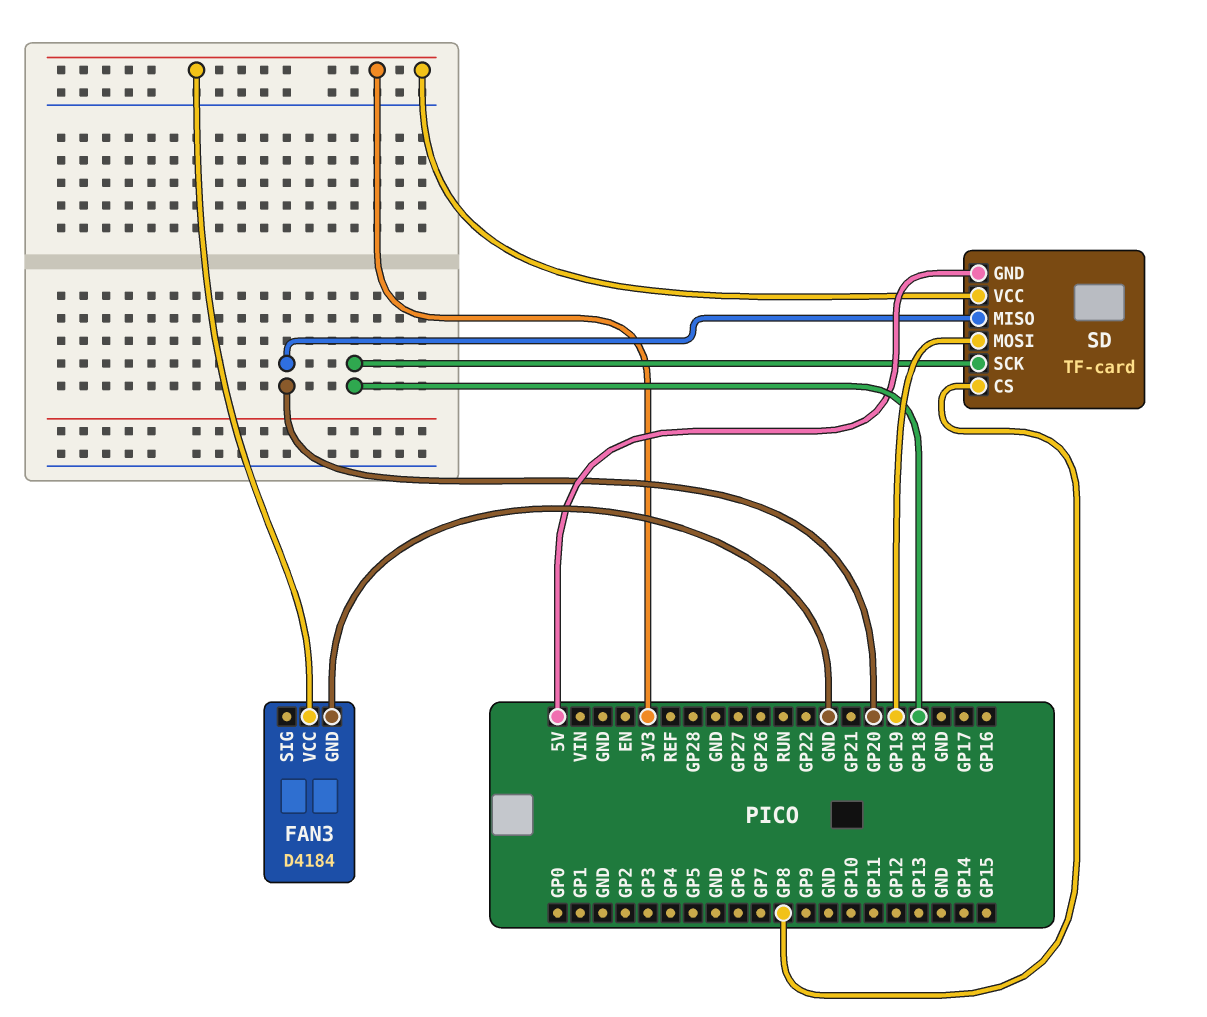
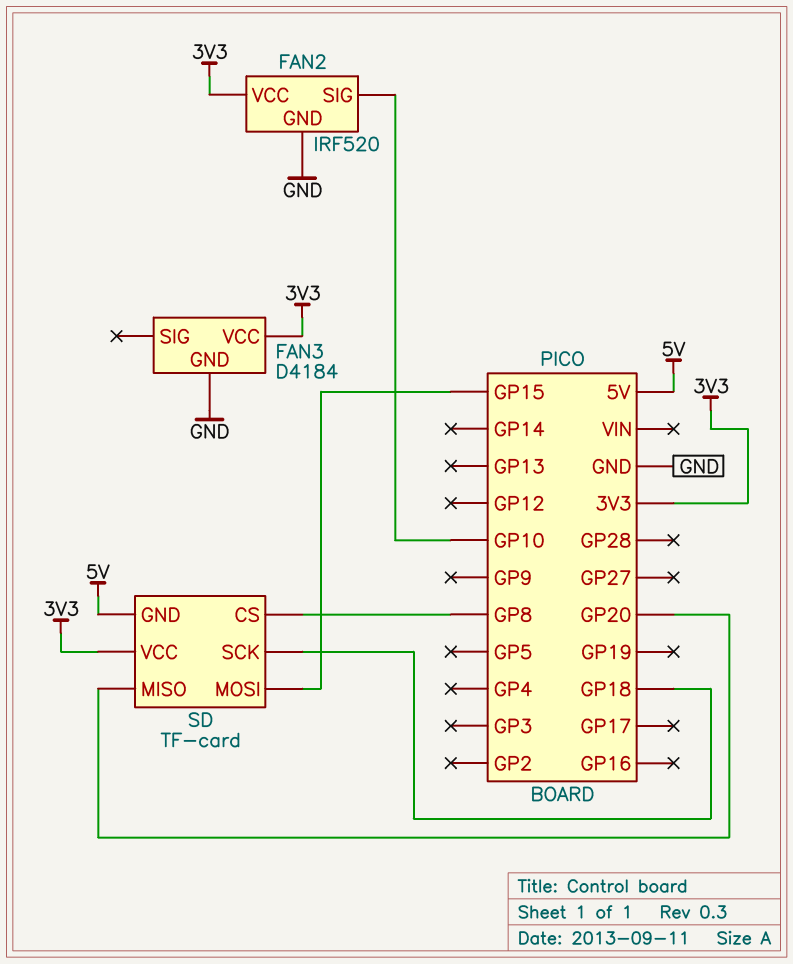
FAN2: none -> IRF520
FAN2 pin GND: none -> GND
FAN2 pin SIG: none -> GP10
FAN2 pin VCC: none -> 3V3
SD pin MOSI: GP19 -> GP15

